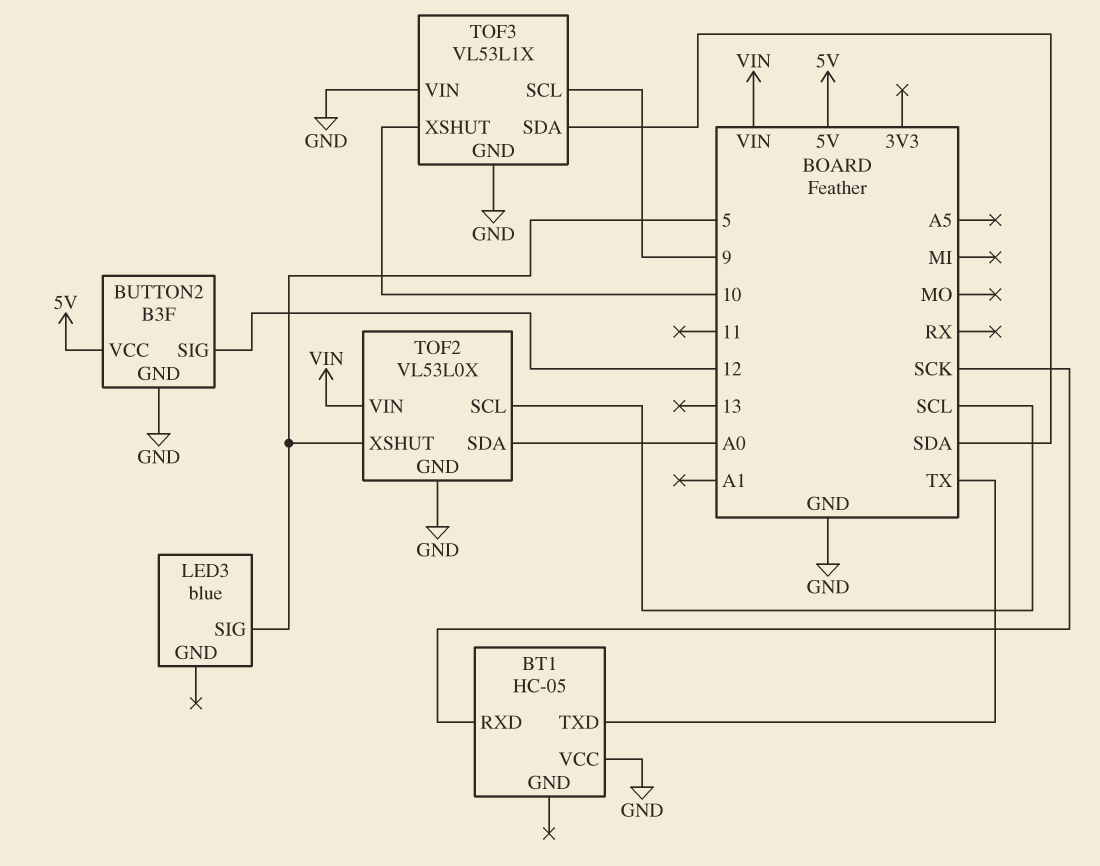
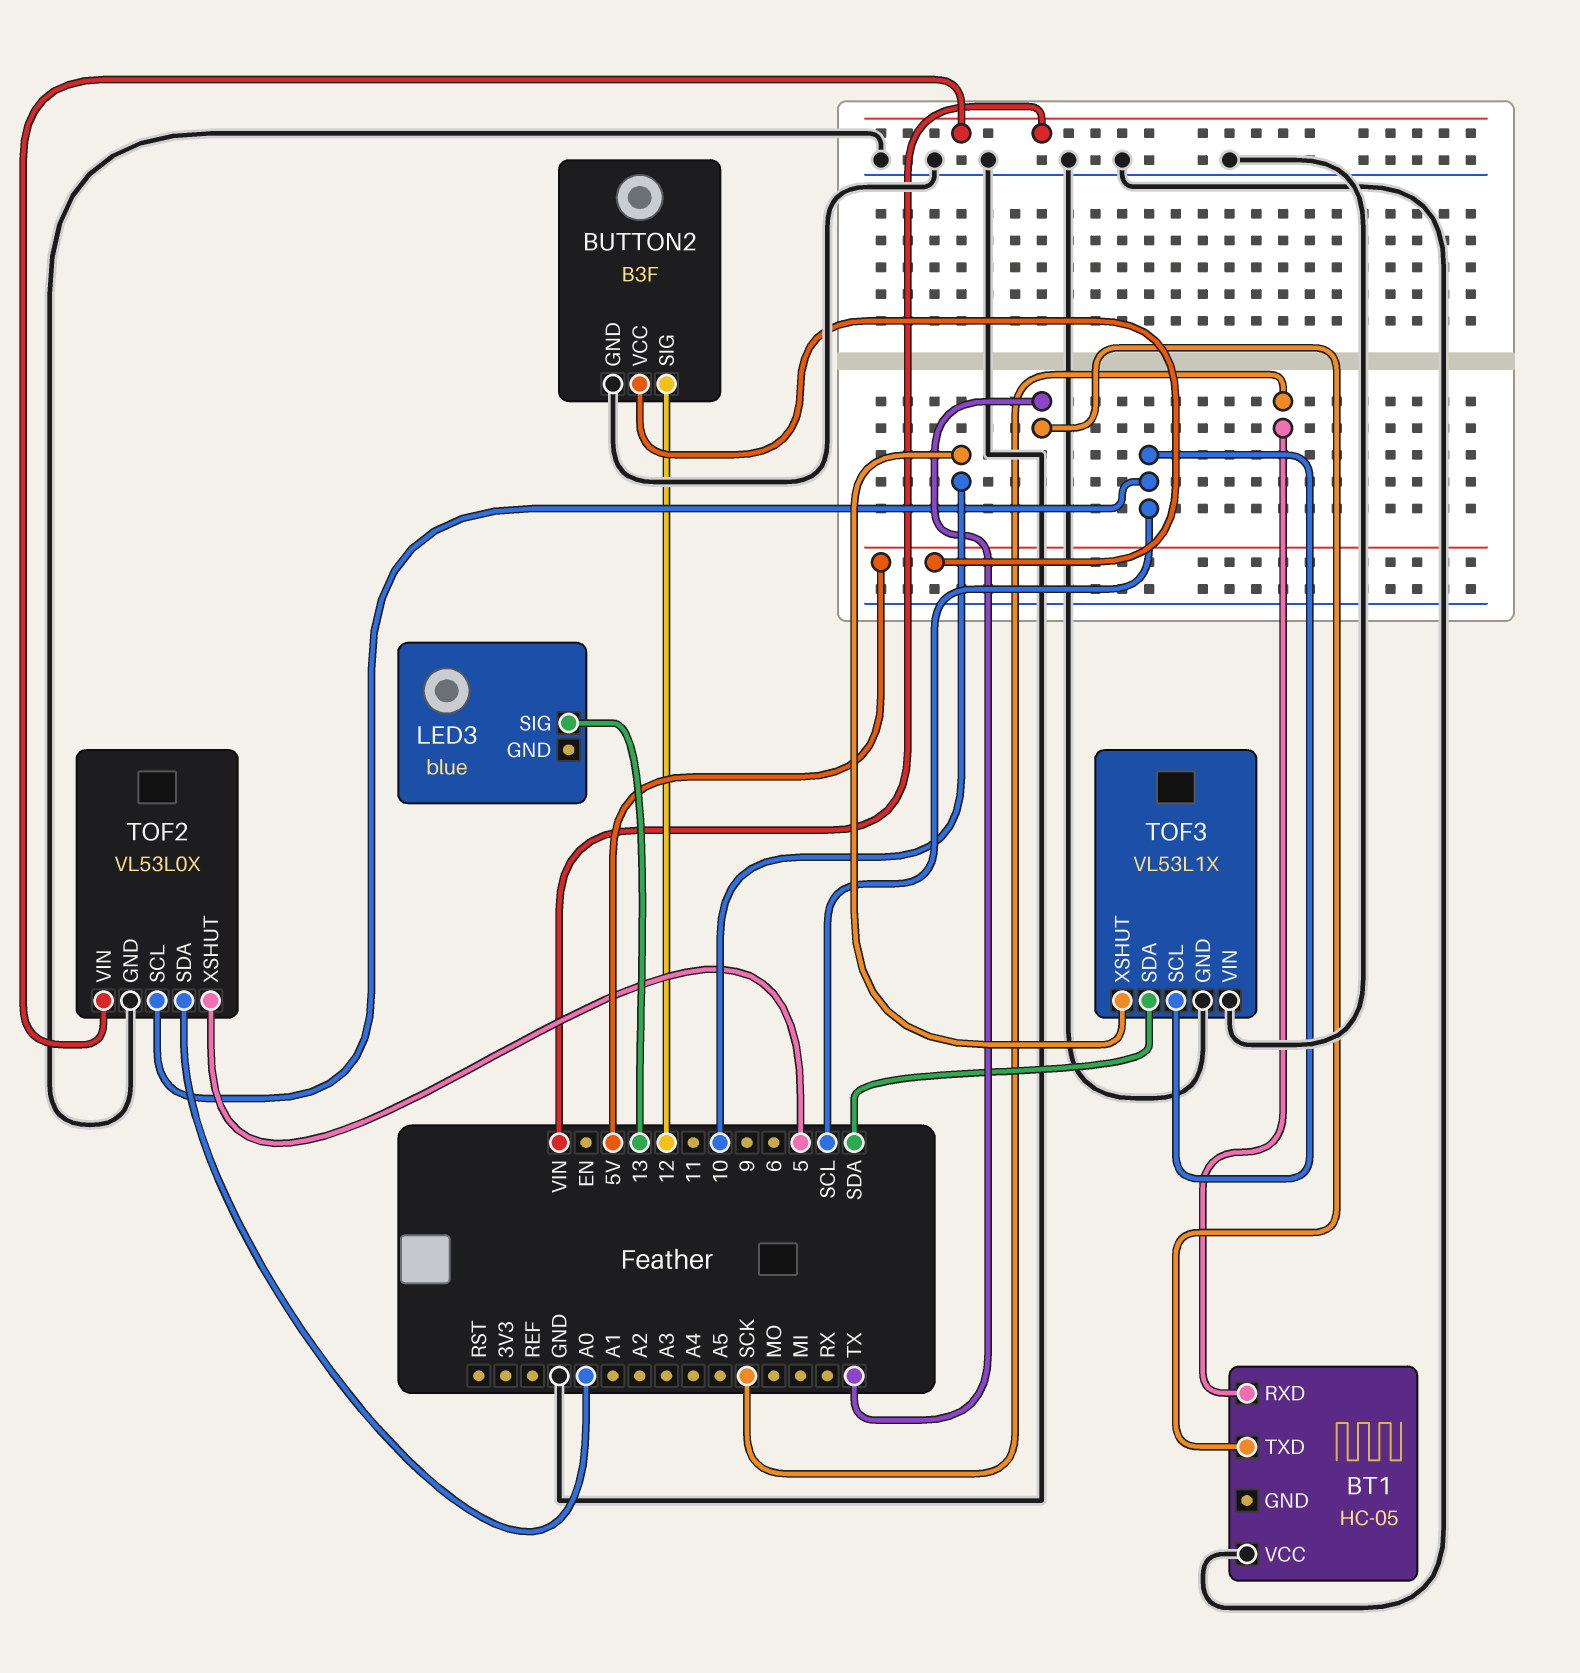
LED3 pin SIG: 5 -> 13
TOF3 pin SCL: 9 -> SCL

